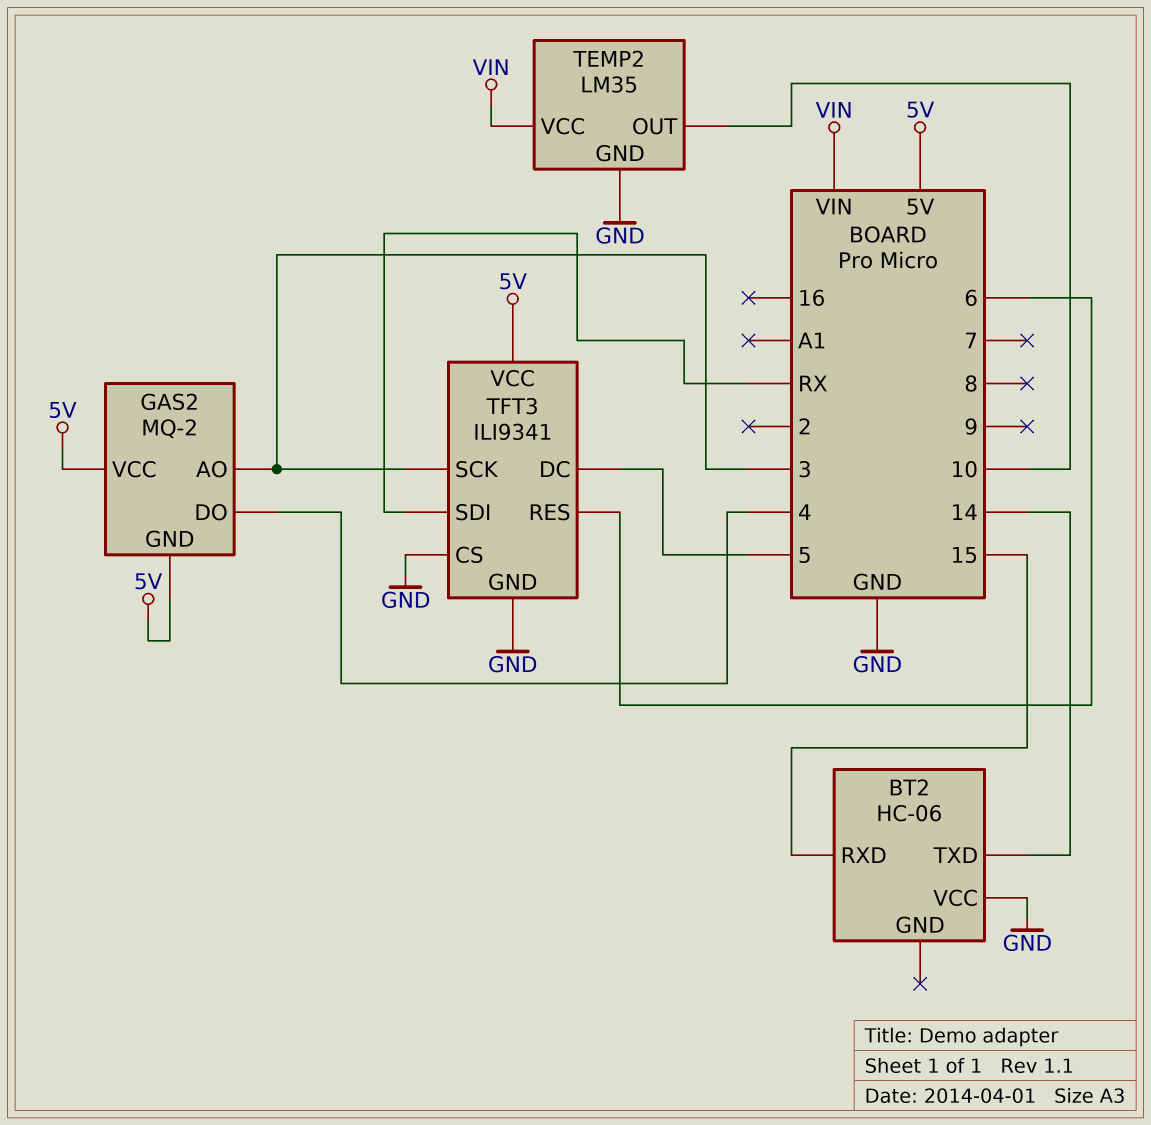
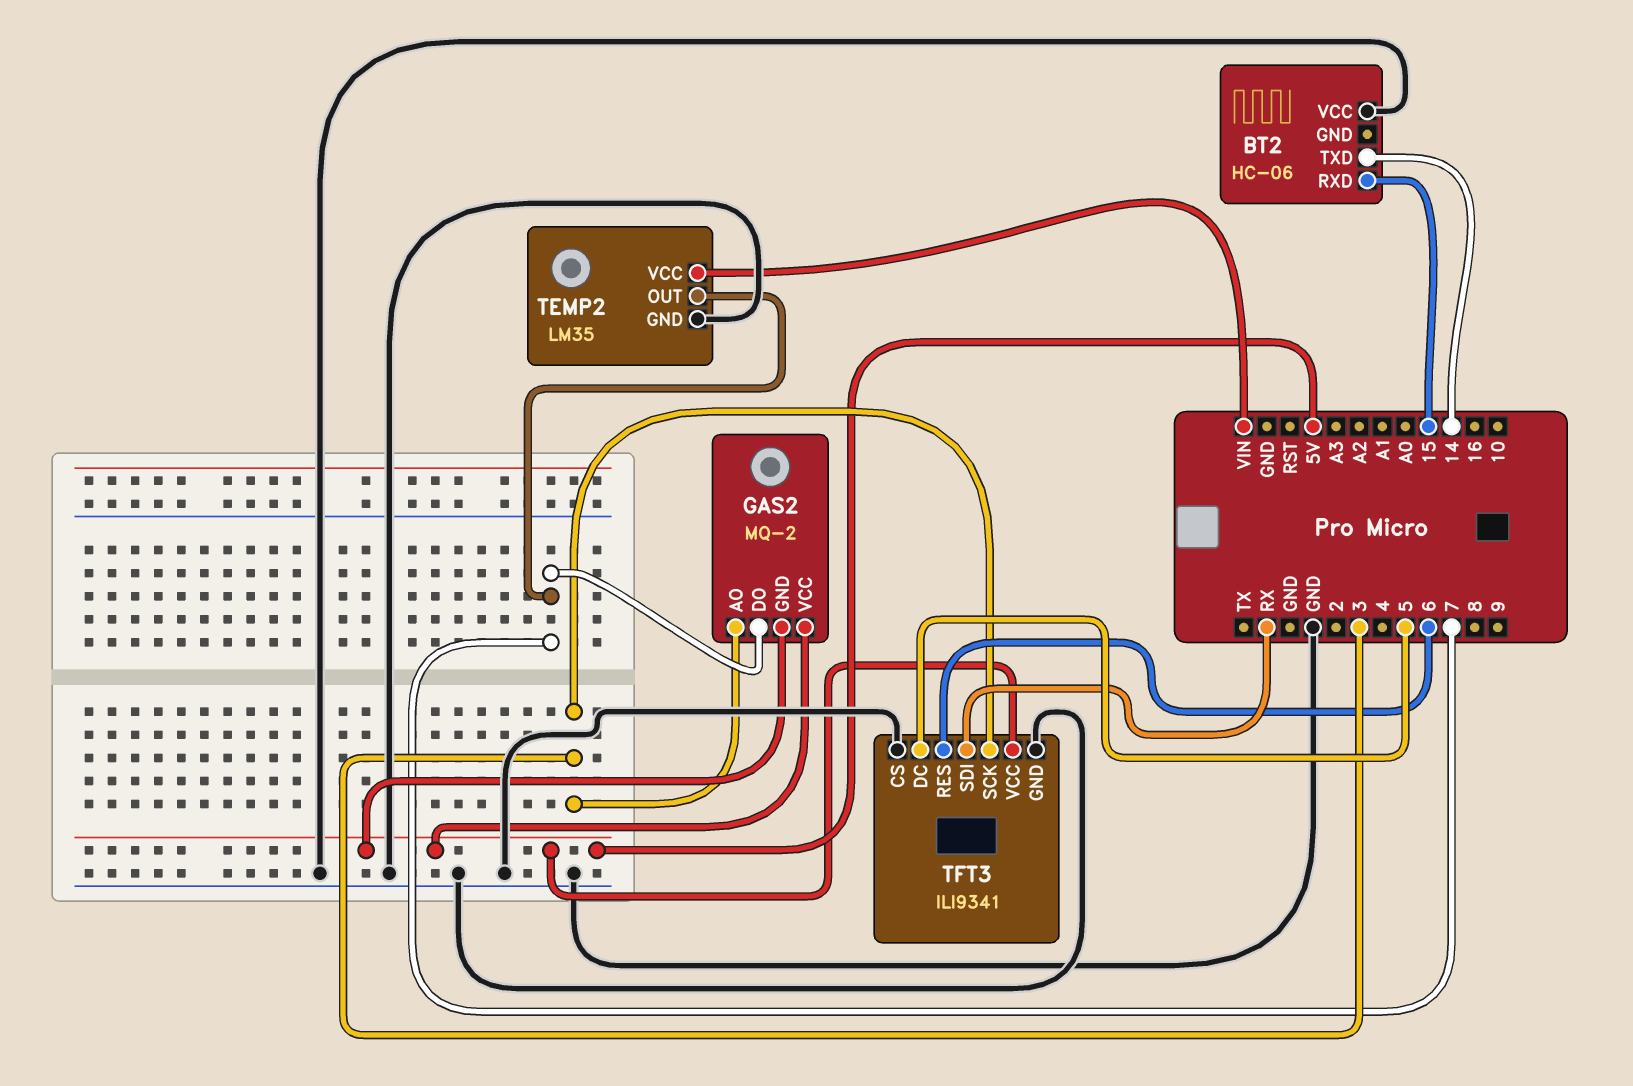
GAS2 pin DO: 4 -> 7
TEMP2 pin OUT: 10 -> 7

